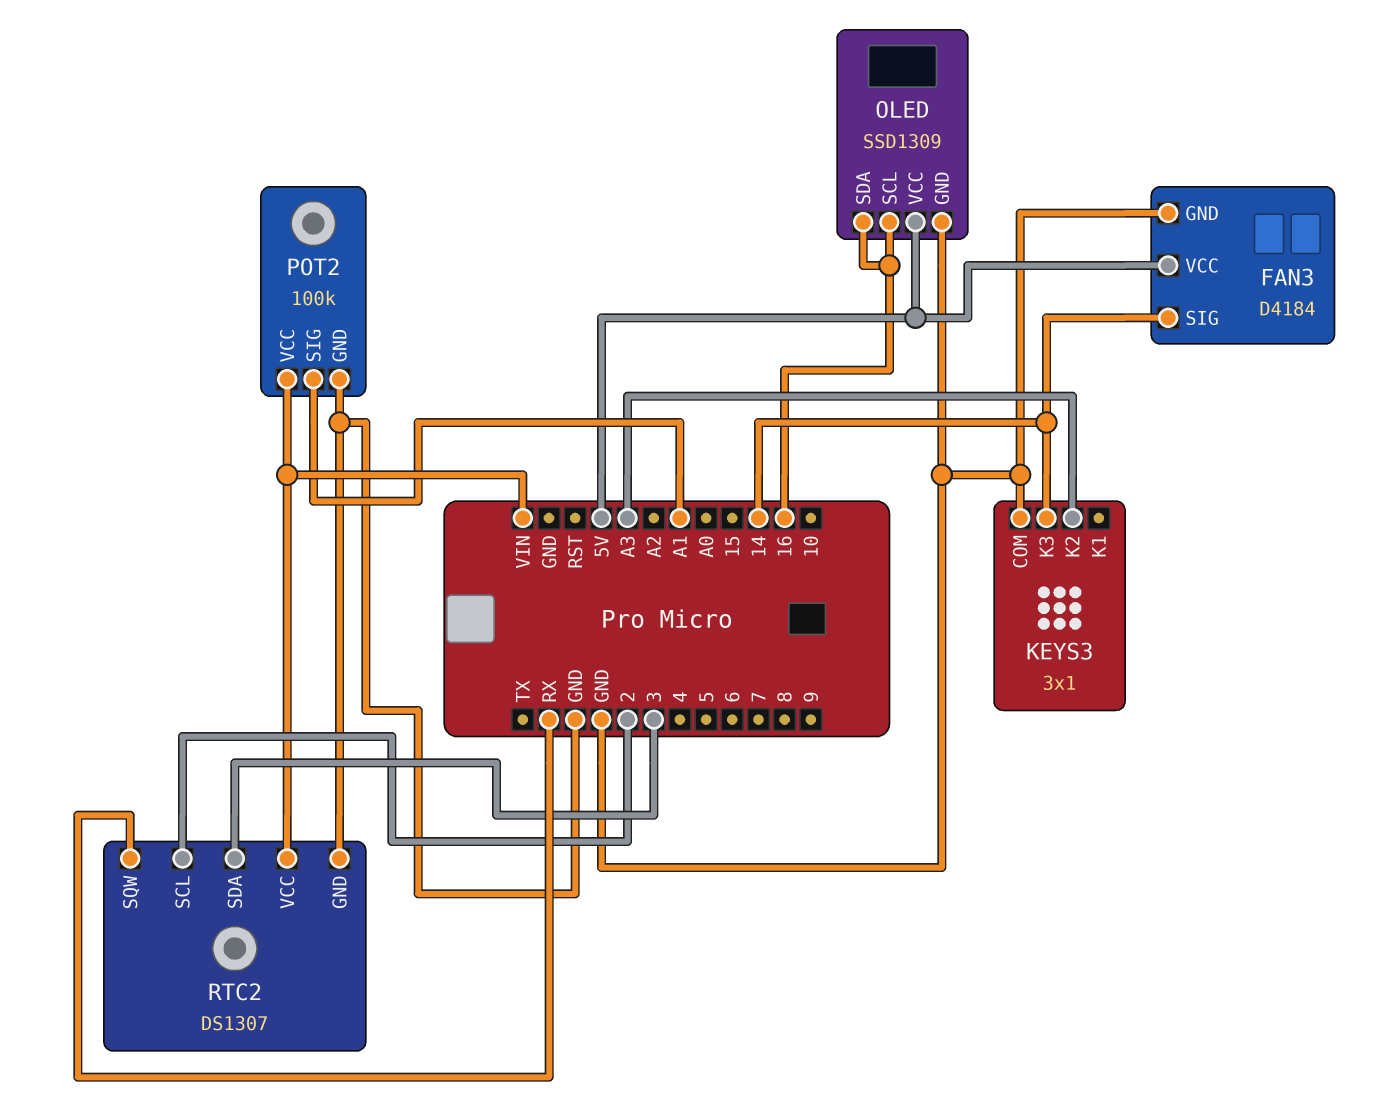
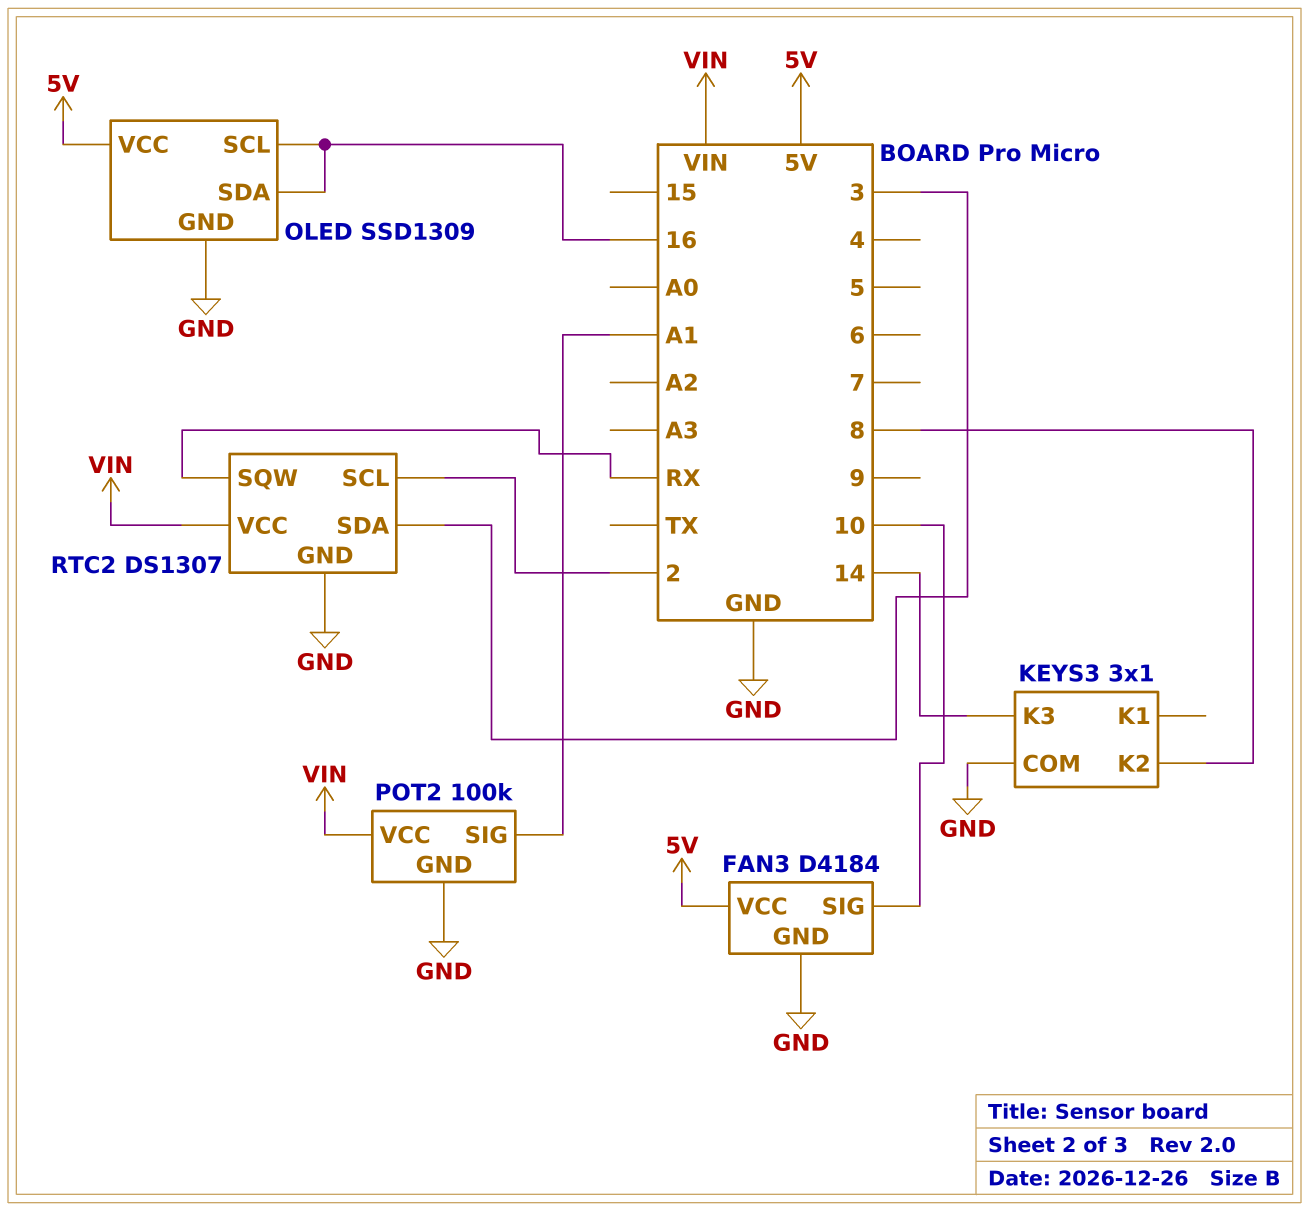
FAN3 pin SIG: 14 -> 10
KEYS3 pin K2: A3 -> 8

